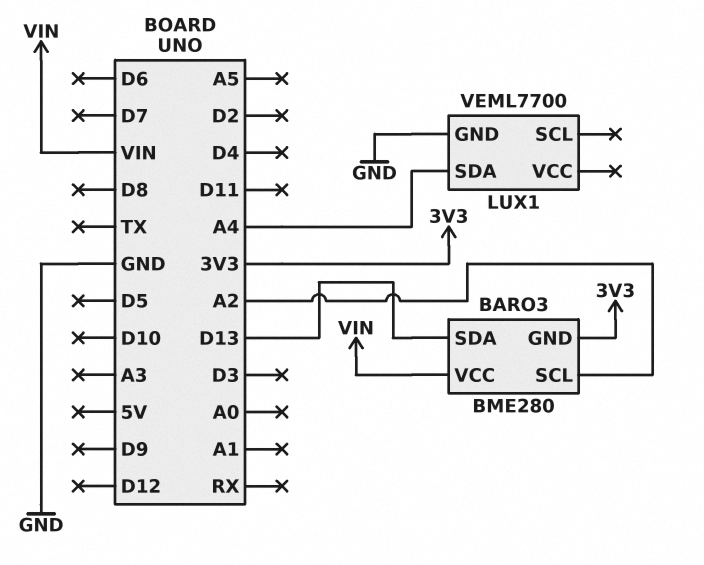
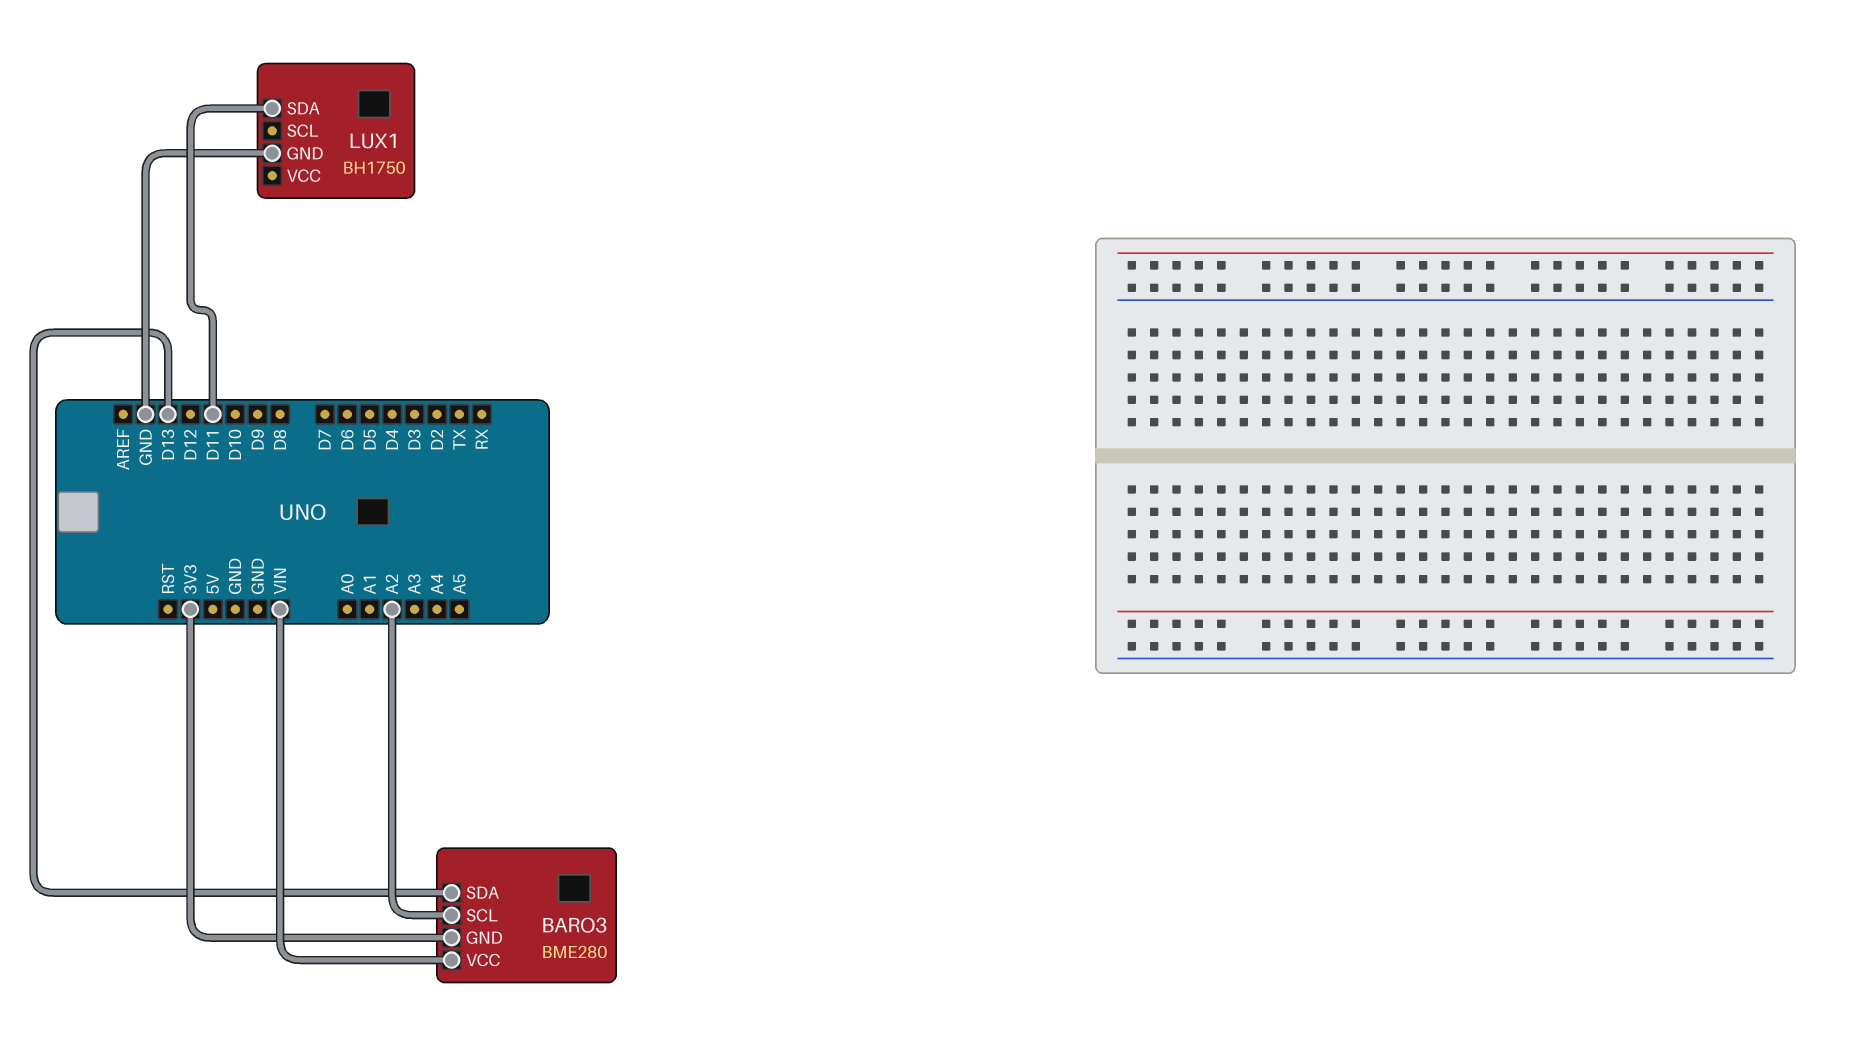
LUX1: VEML7700 -> BH1750
LUX1 pin SDA: A4 -> D11

